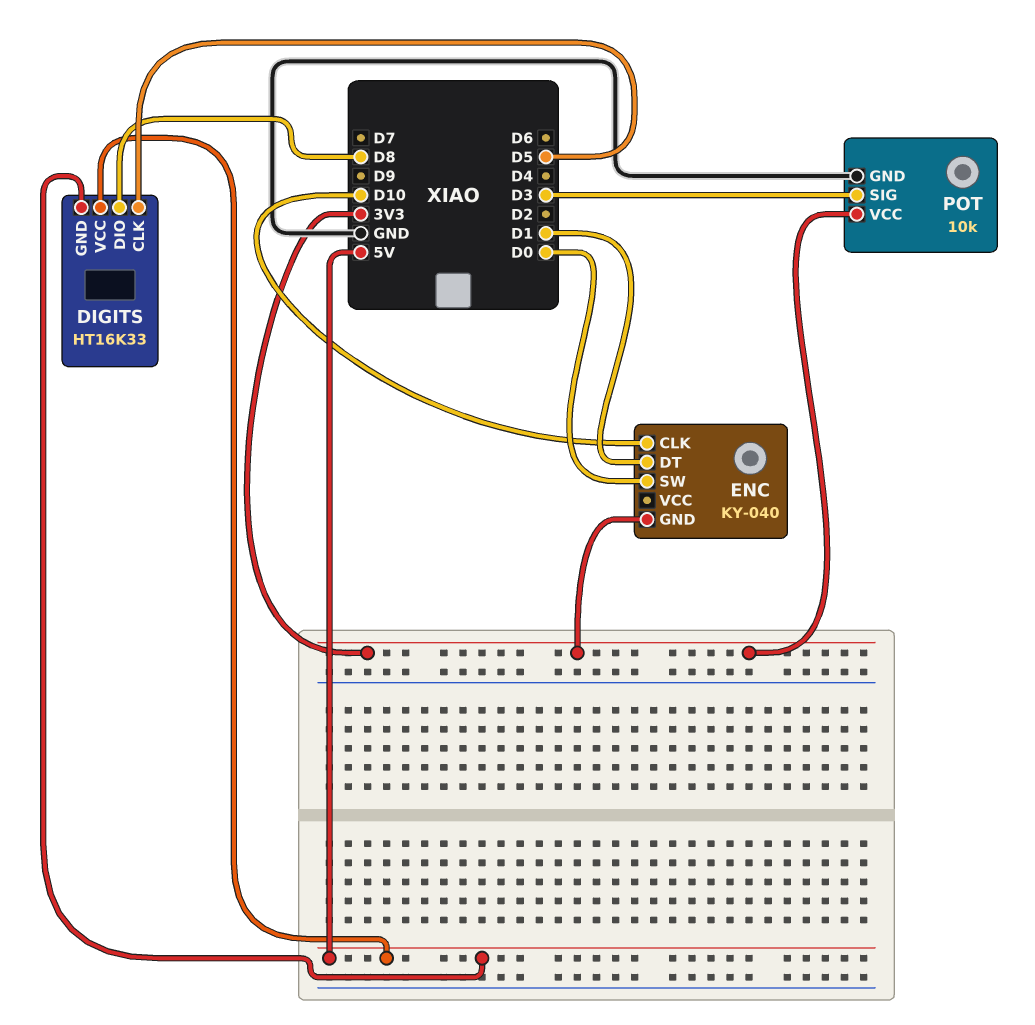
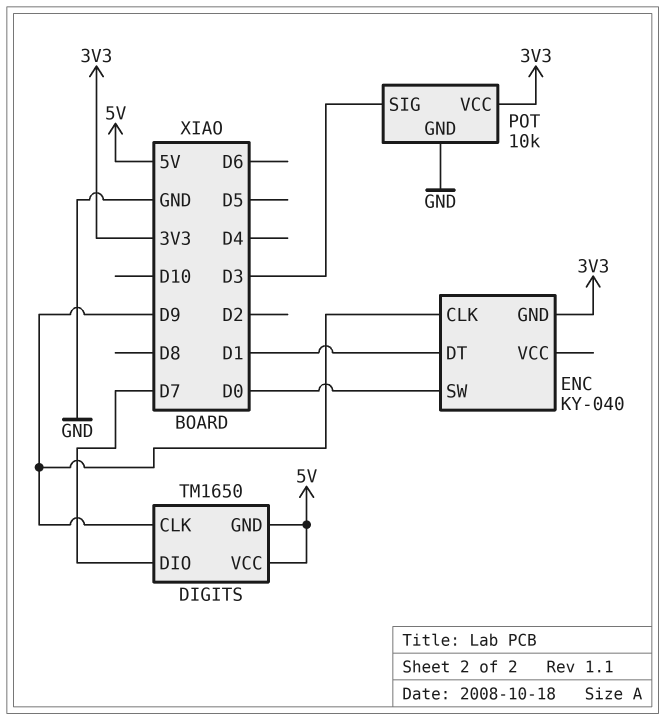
DIGITS: HT16K33 -> TM1650
DIGITS pin CLK: D5 -> D9
DIGITS pin DIO: D8 -> D7
ENC pin CLK: D10 -> D9

